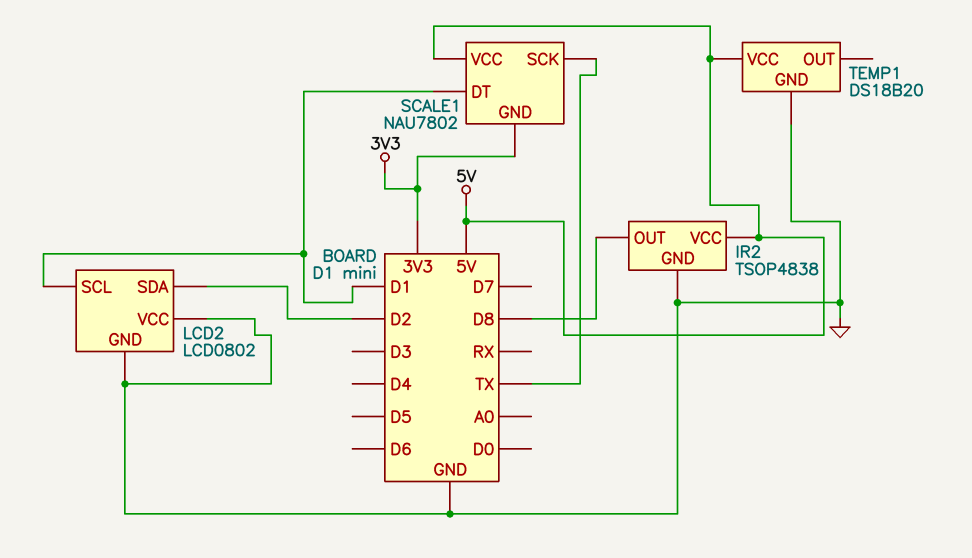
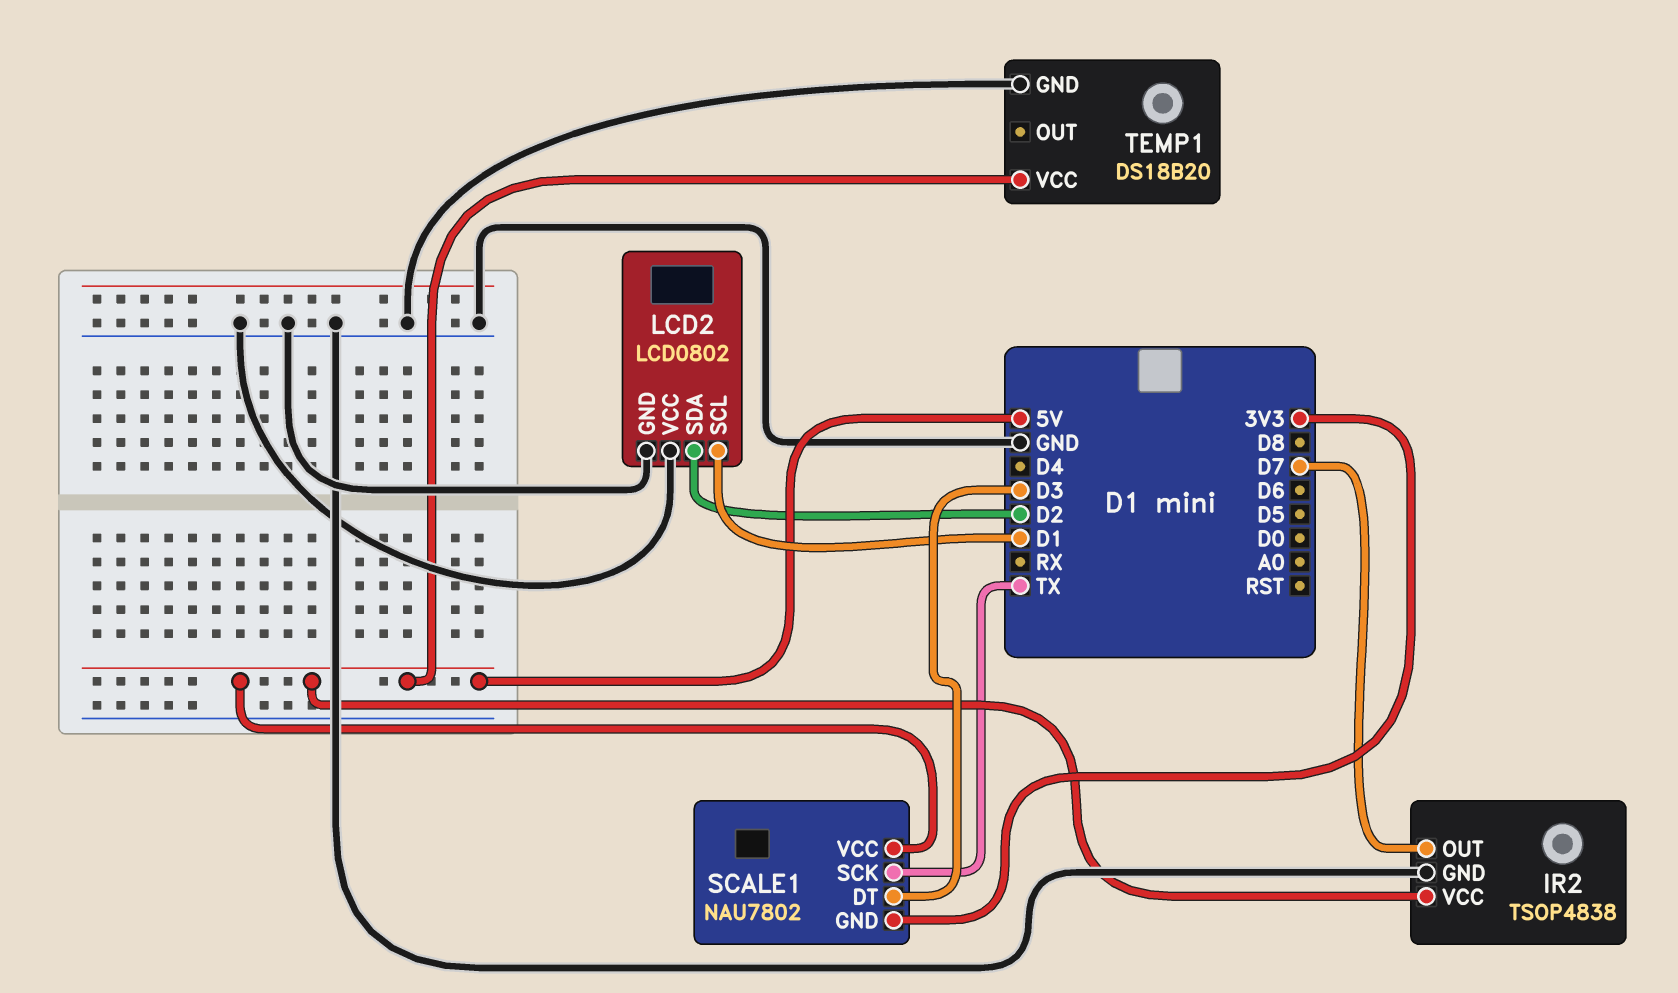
IR2 pin OUT: D8 -> D7
SCALE1 pin DT: D1 -> D3

